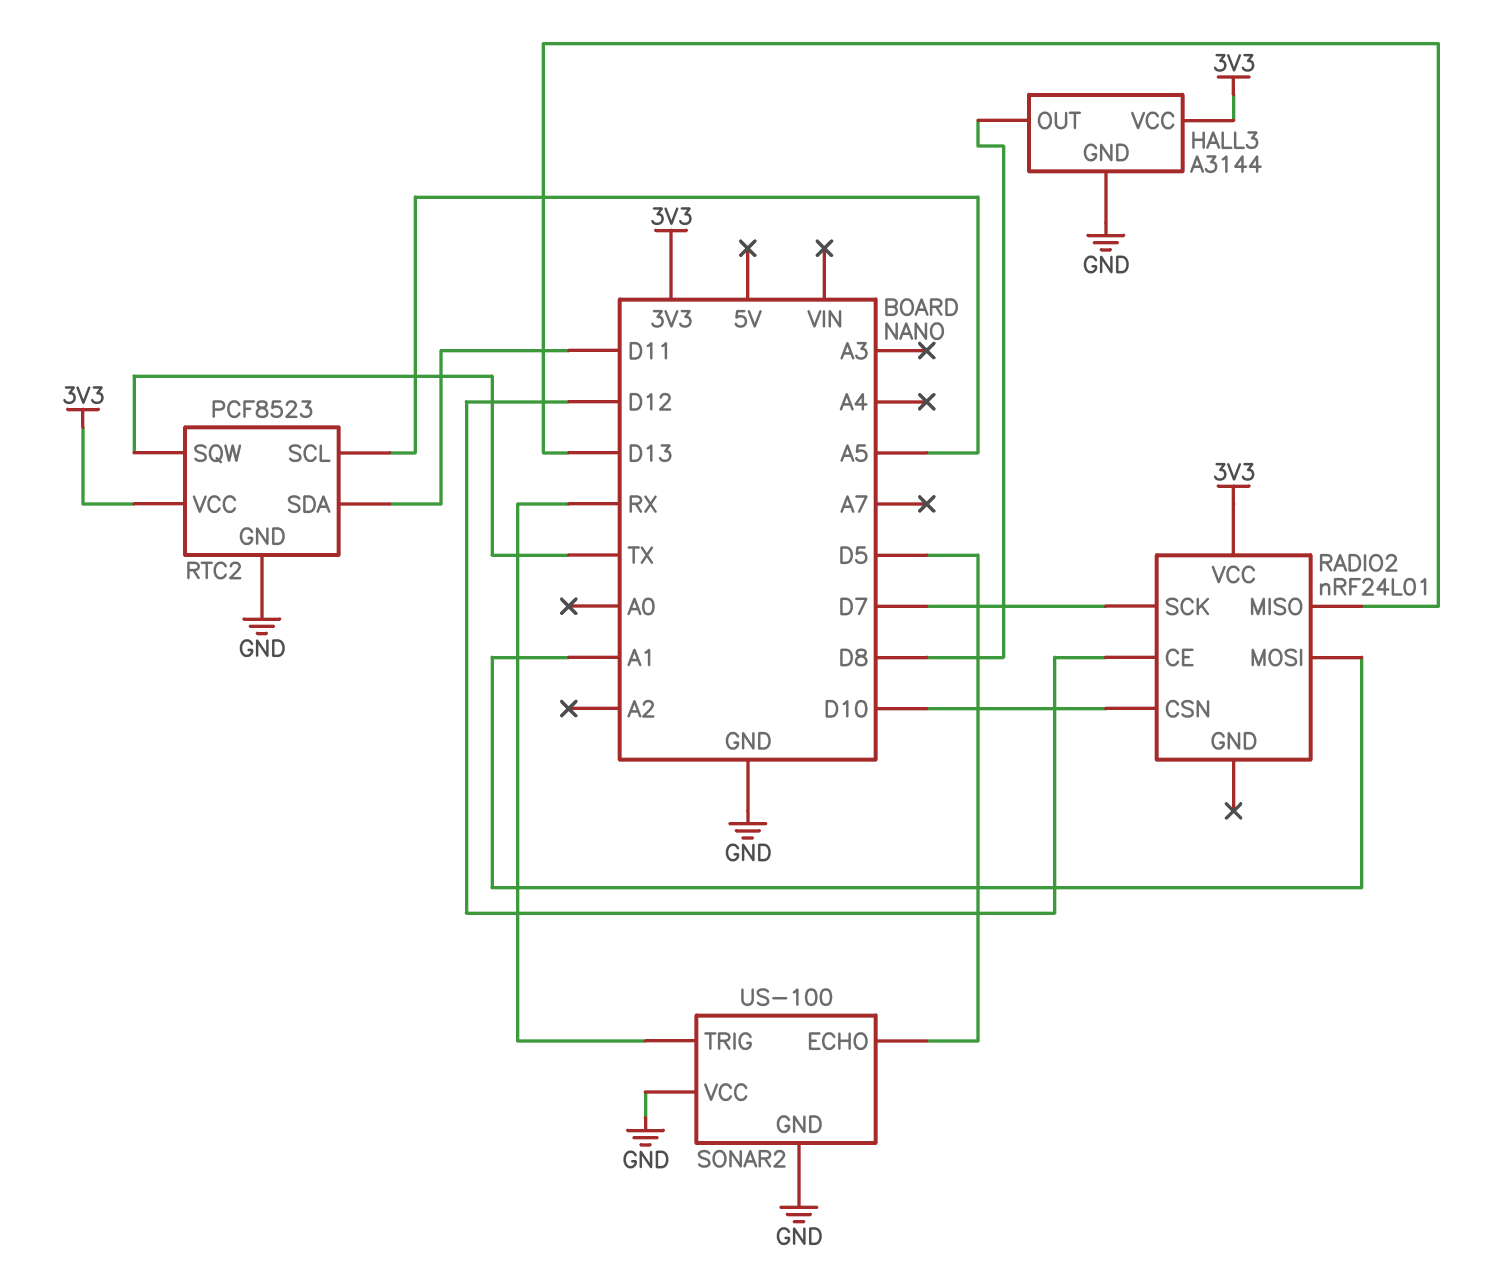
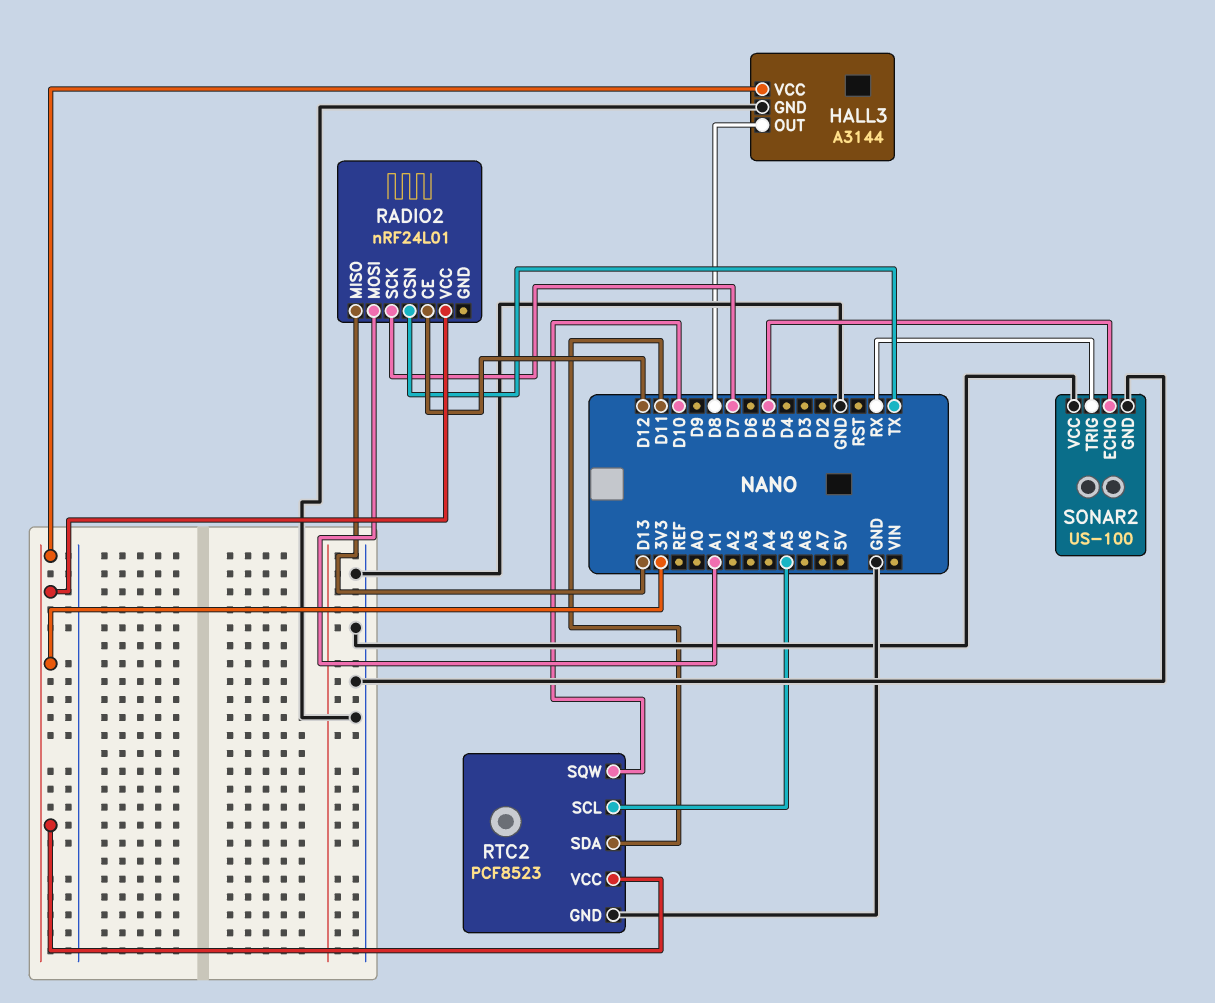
RADIO2 pin CSN: D10 -> TX
RTC2 pin SQW: TX -> D10

